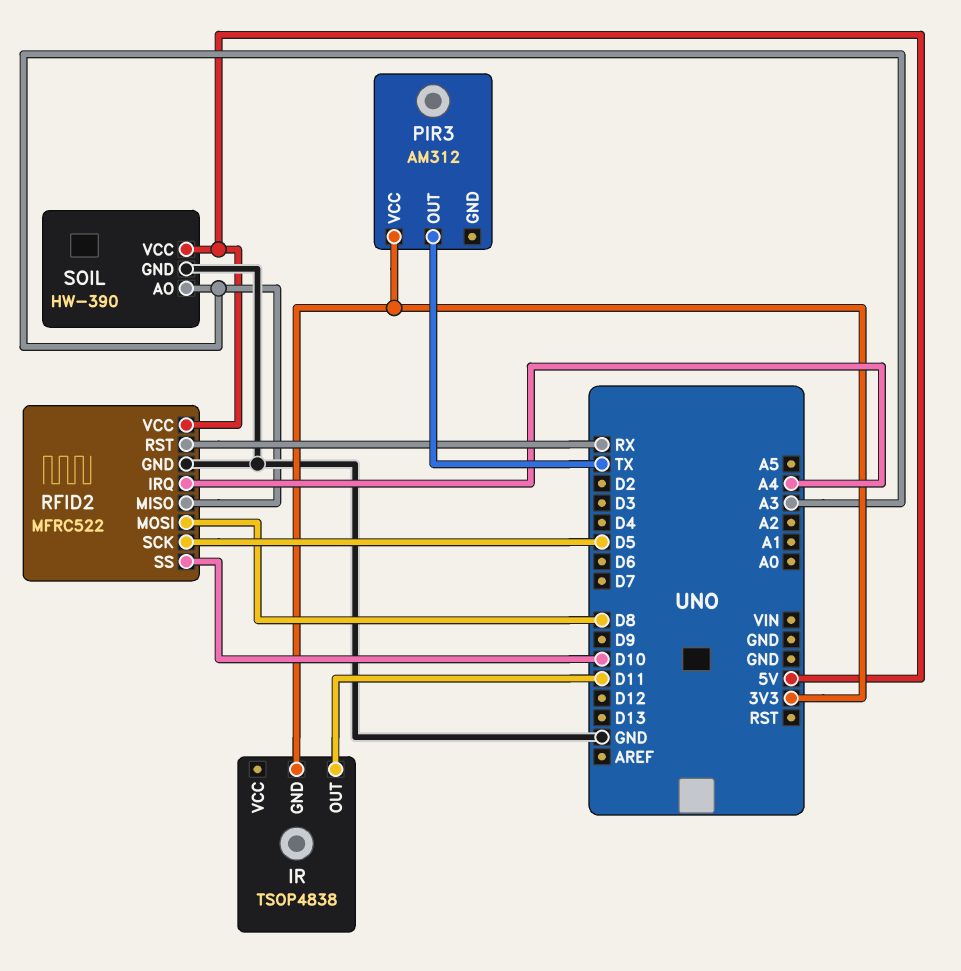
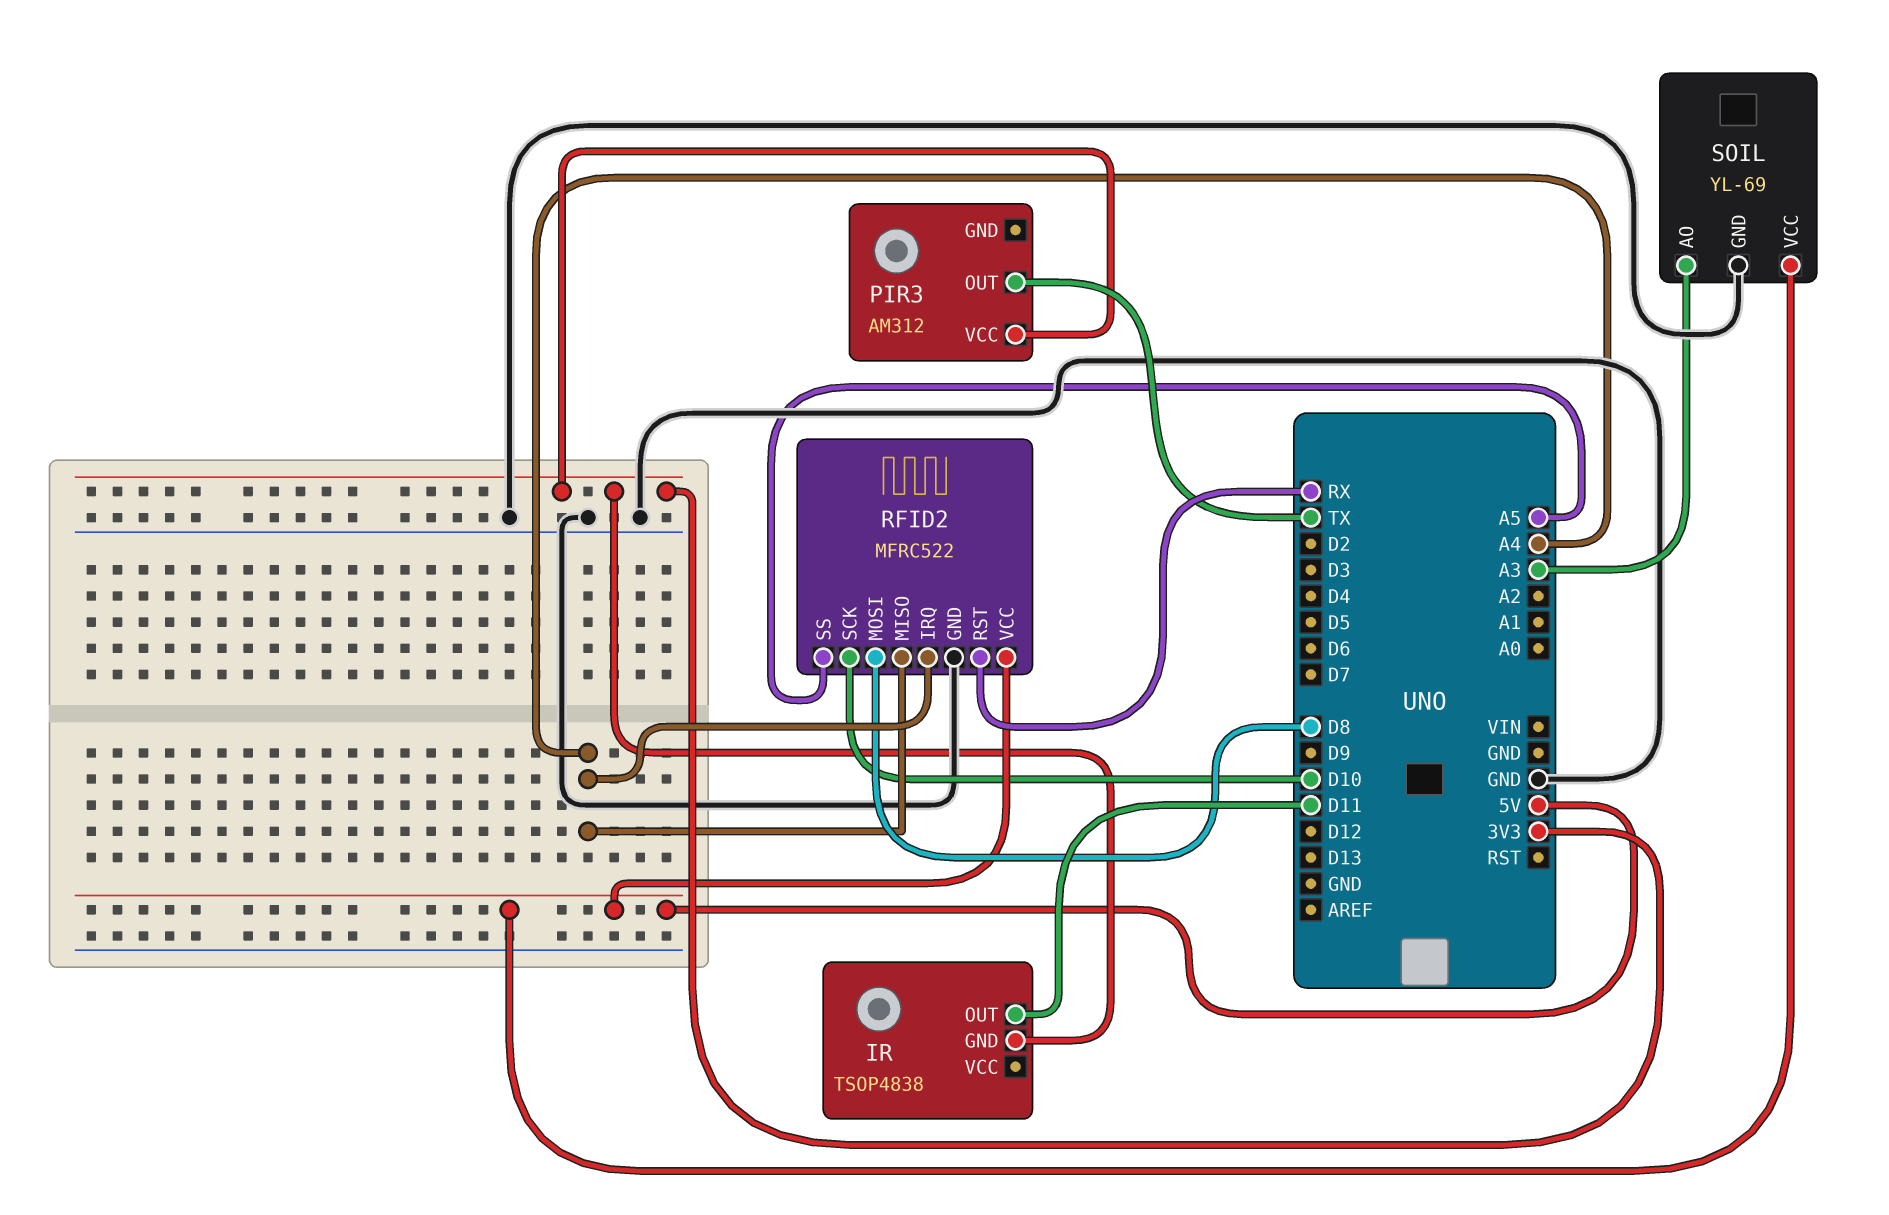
RFID2 pin MISO: A3 -> A4
RFID2 pin SCK: D5 -> D10
RFID2 pin SS: D10 -> A5
SOIL: HW-390 -> YL-69

